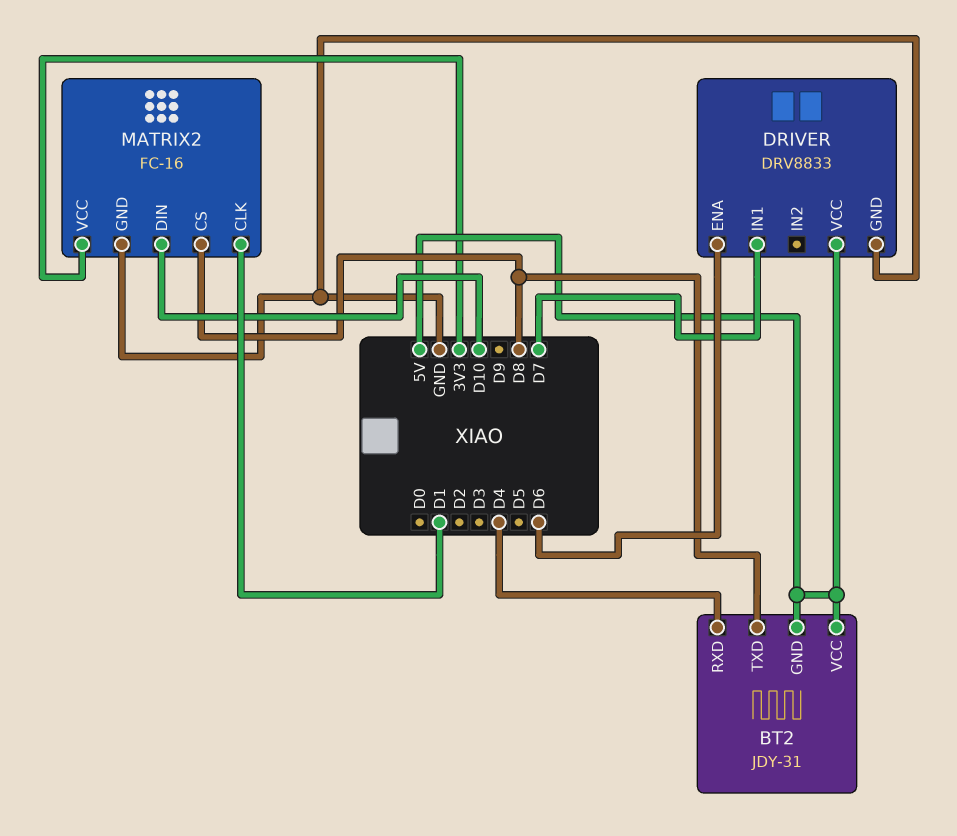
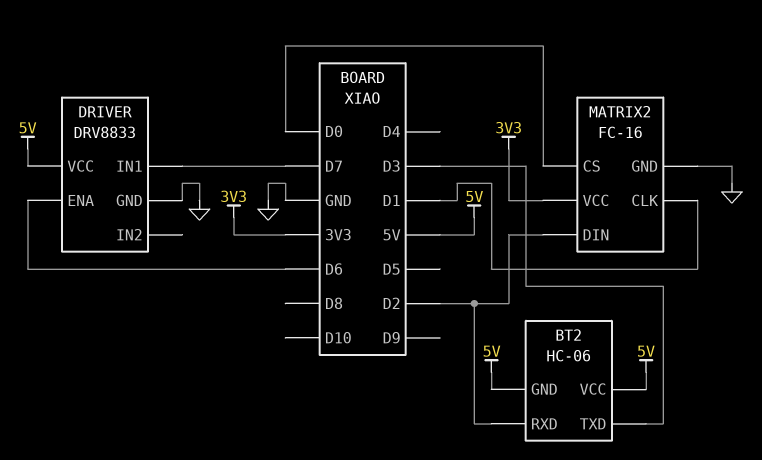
BT2: JDY-31 -> HC-06
BT2 pin RXD: D4 -> D2
BT2 pin TXD: D8 -> D3
MATRIX2 pin CS: D8 -> D0
MATRIX2 pin DIN: D10 -> D2

